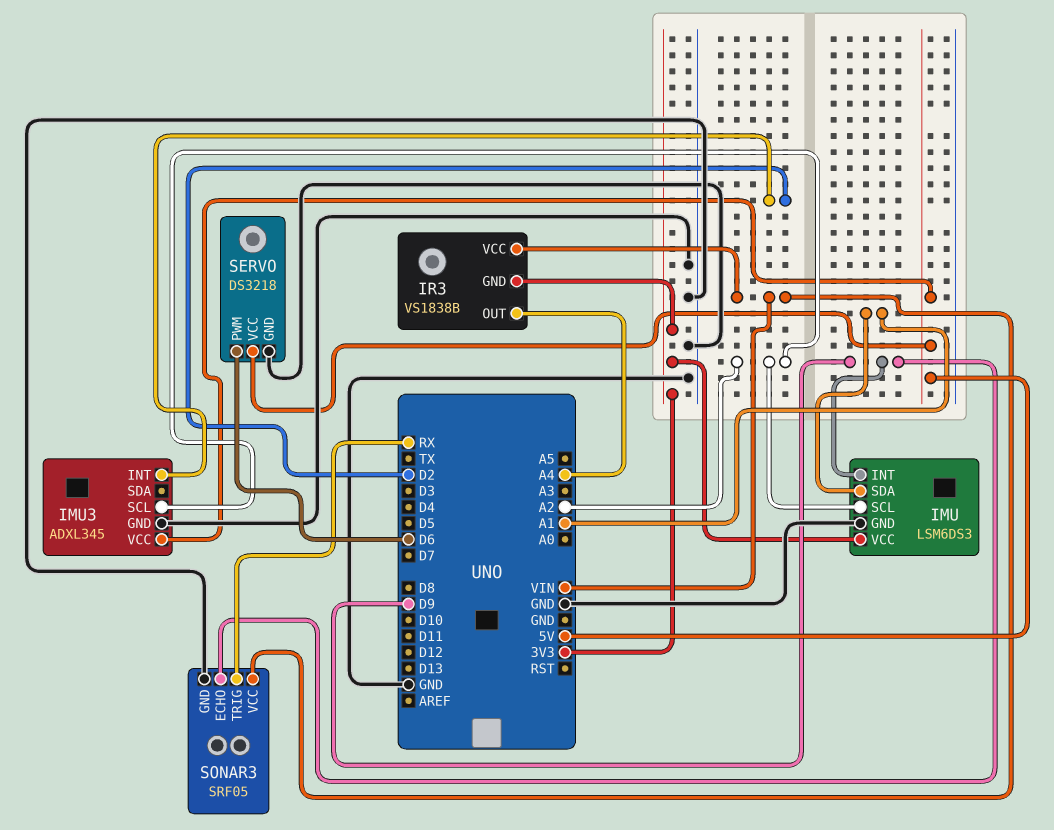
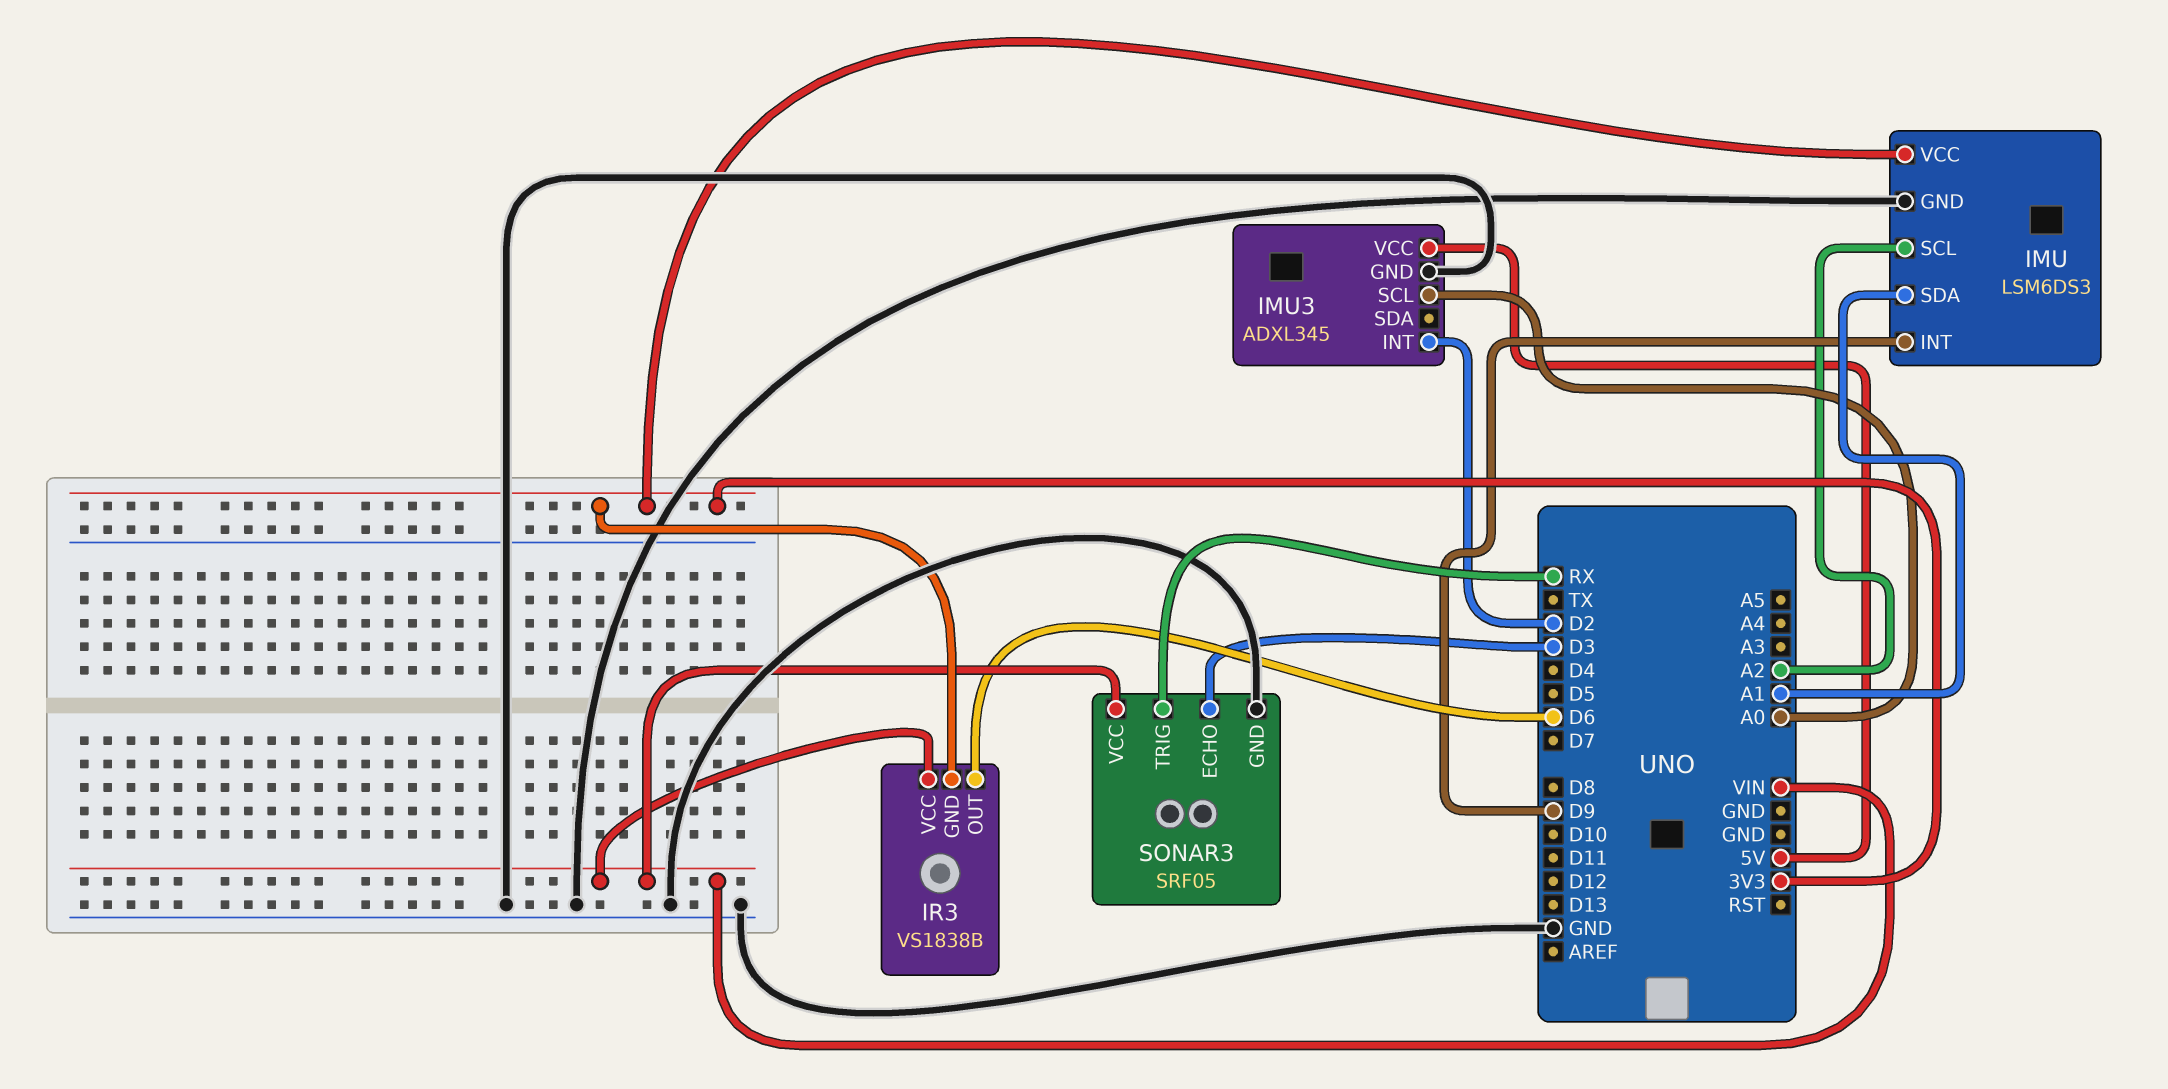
IMU3 pin SCL: A2 -> A0
IR3 pin OUT: A4 -> D6
SERVO: DS3218 -> none
SERVO pin GND: GND -> none
SERVO pin PWM: D6 -> none
SERVO pin VCC: 5V -> none
SONAR3 pin ECHO: D9 -> D3

